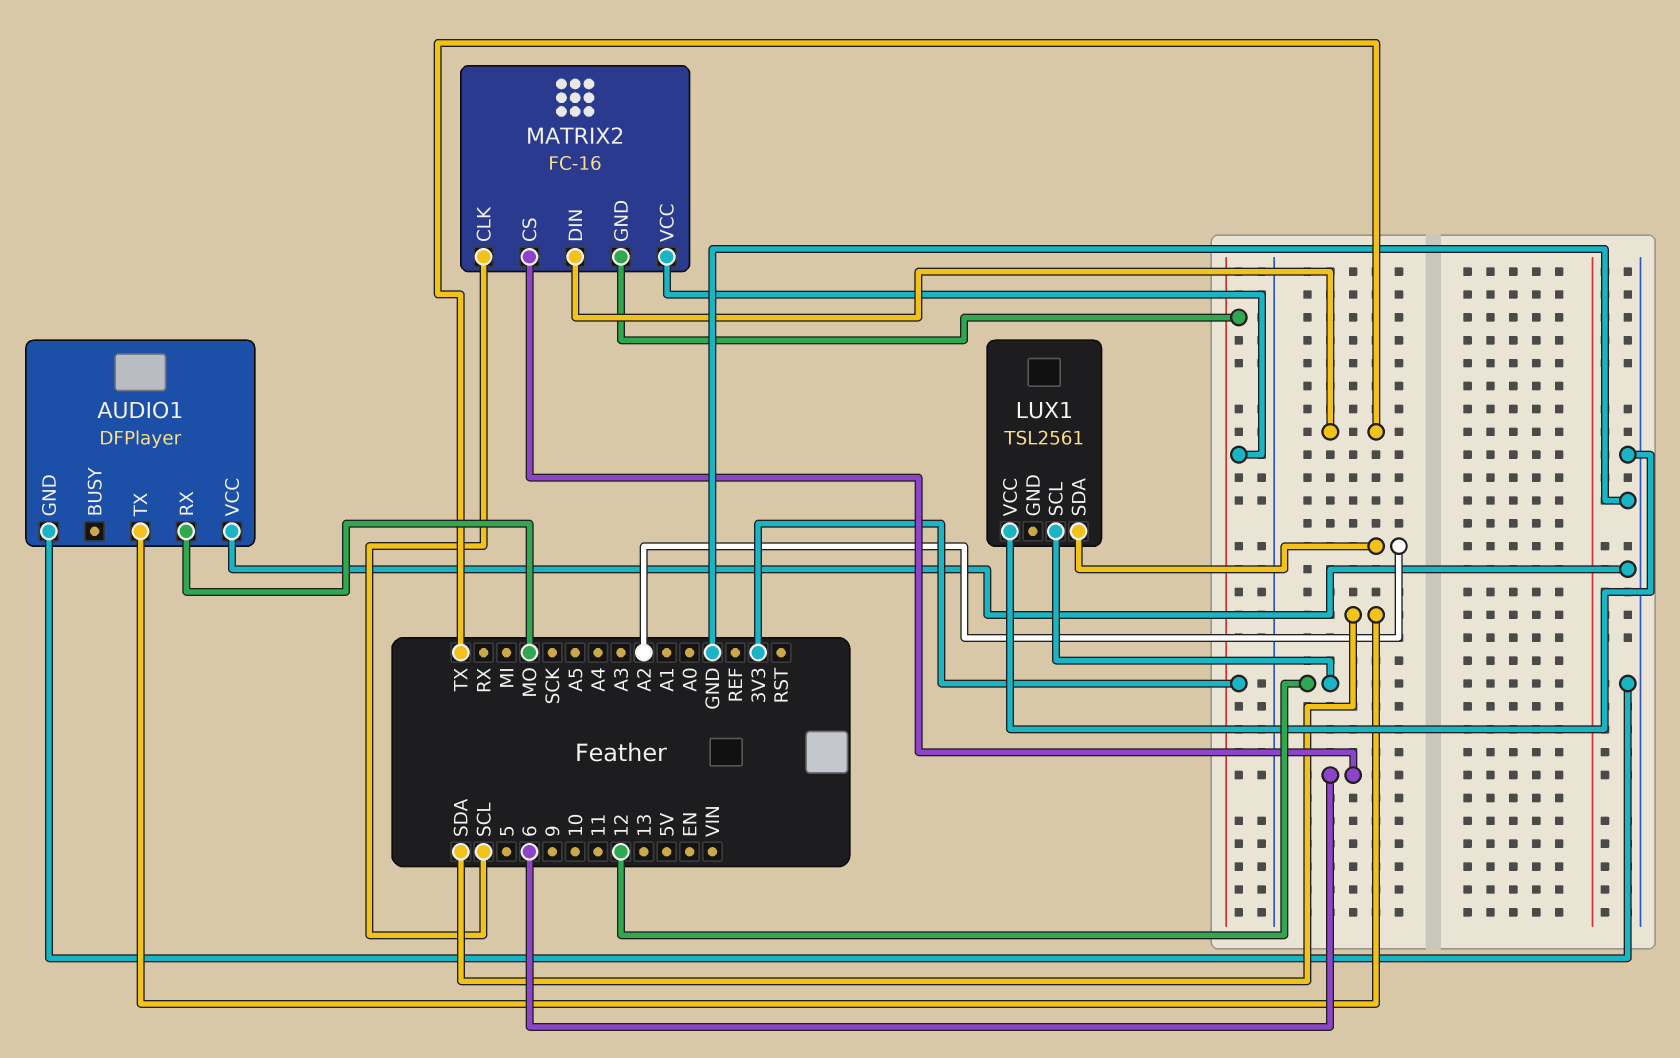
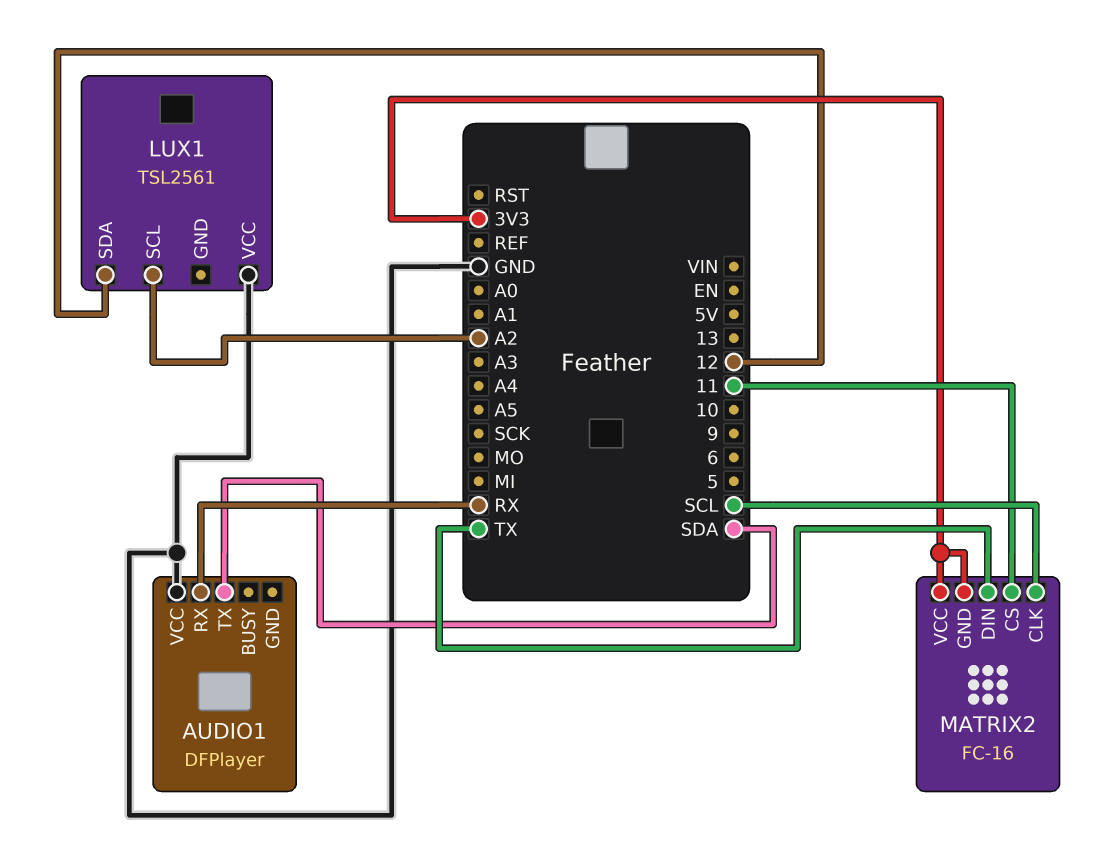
AUDIO1 pin GND: GND -> none
AUDIO1 pin RX: MO -> RX
LUX1 pin SCL: 12 -> A2
LUX1 pin SDA: A2 -> 12
MATRIX2 pin CS: 6 -> 11

